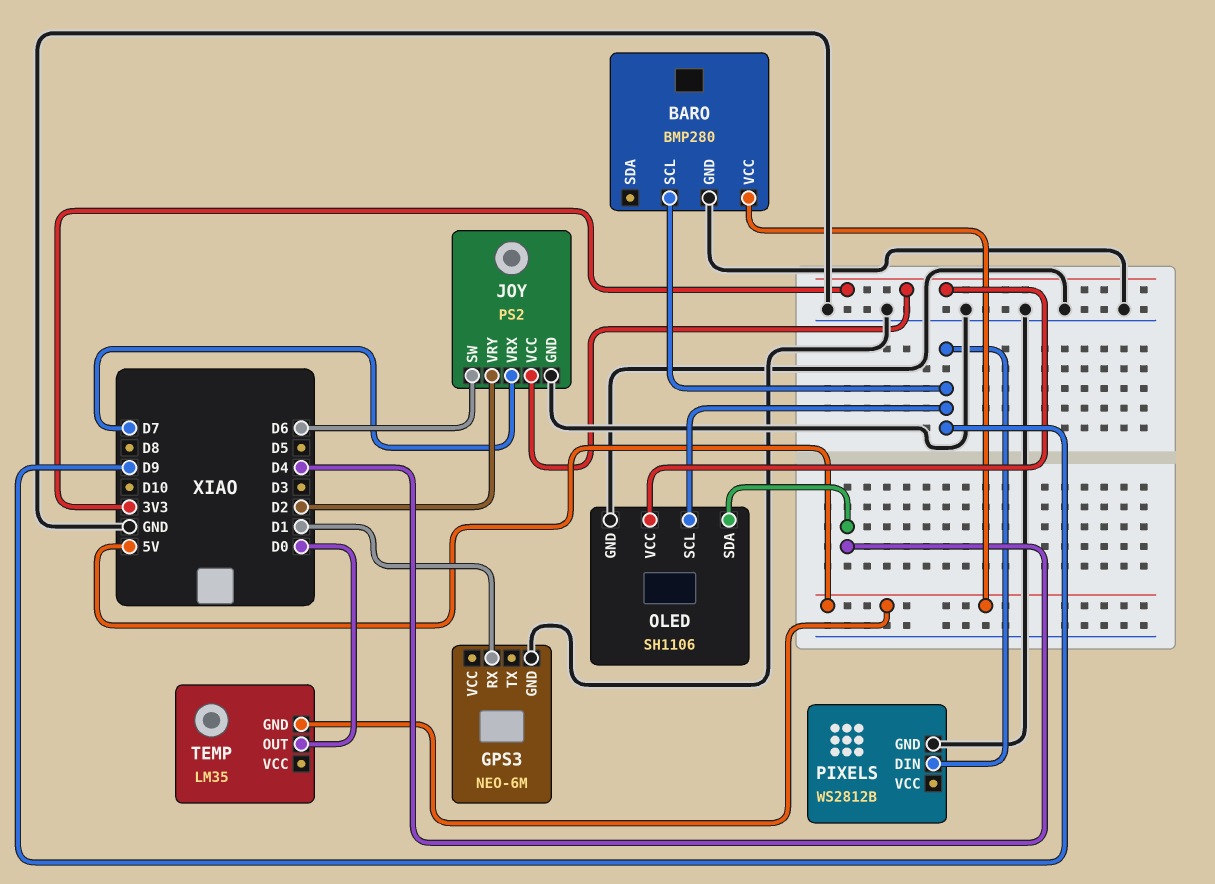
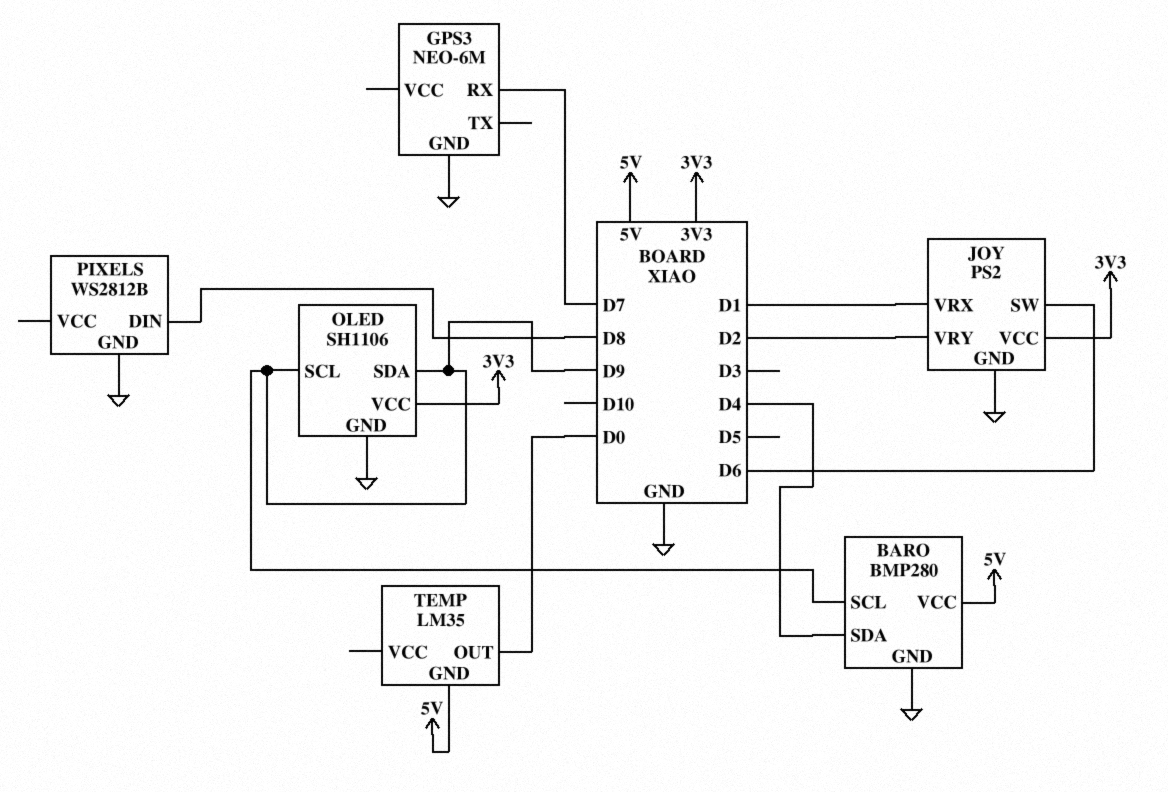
BARO pin SDA: none -> D4
GPS3 pin RX: D1 -> D7
JOY pin VRX: D7 -> D1
OLED pin SDA: D4 -> D9
PIXELS pin DIN: D9 -> D8

